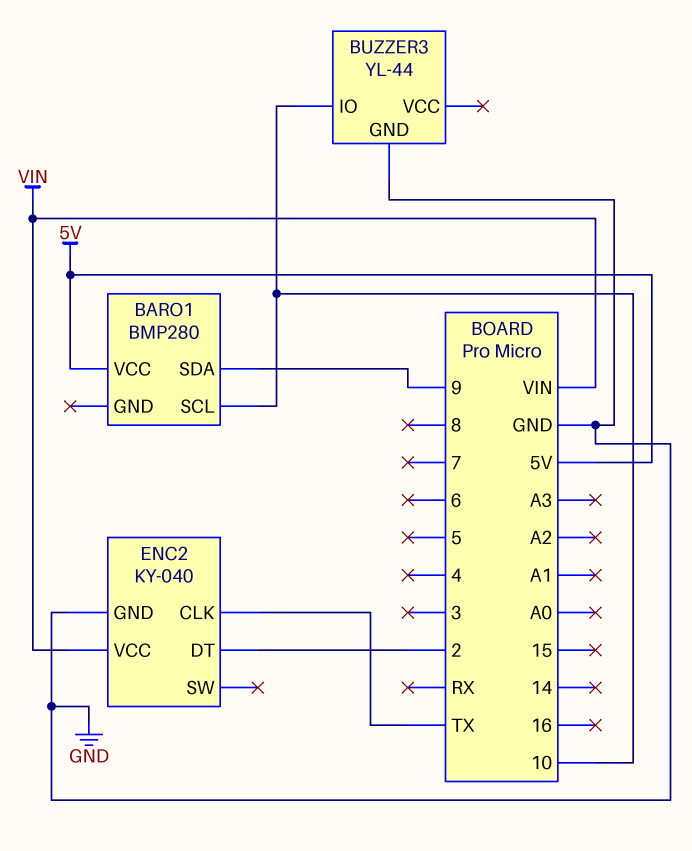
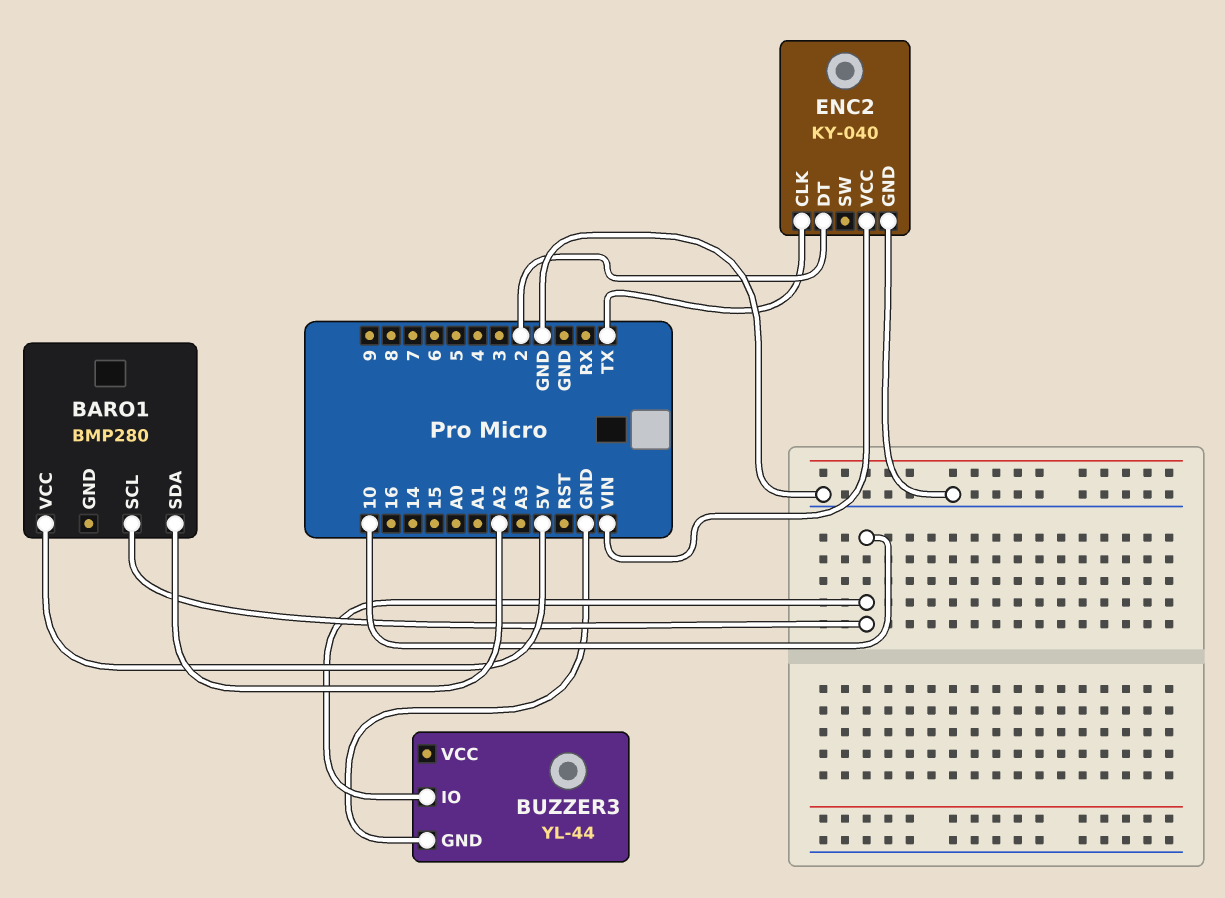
BARO1 pin SDA: 9 -> A2

